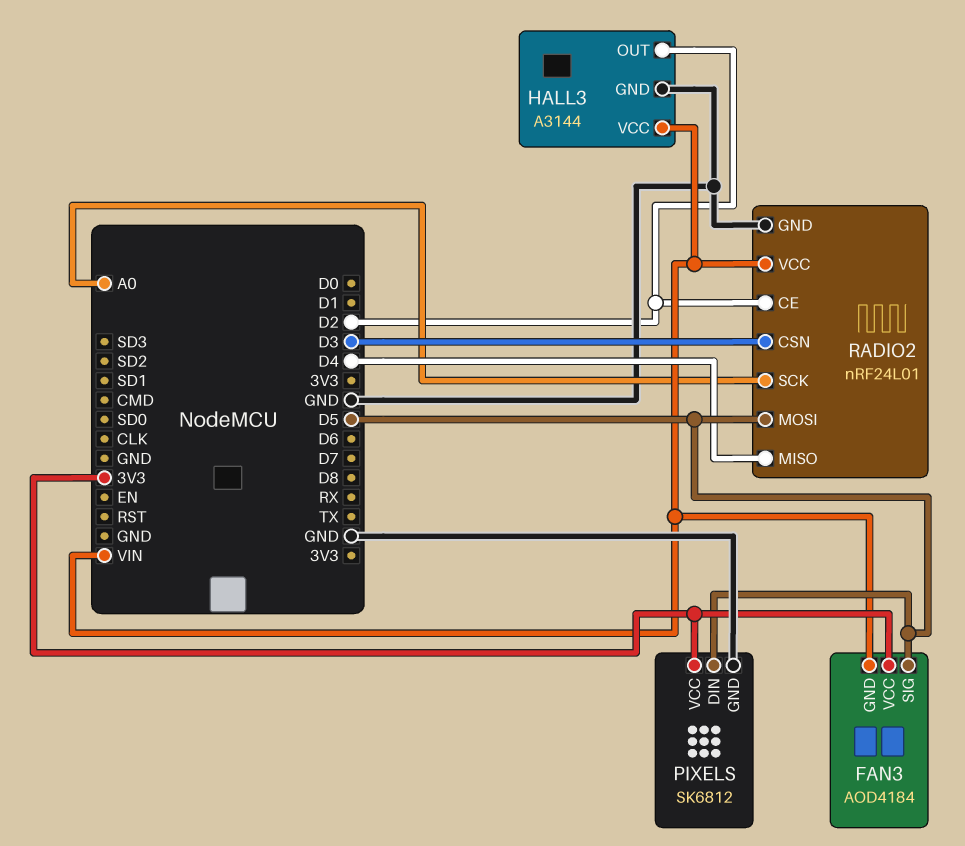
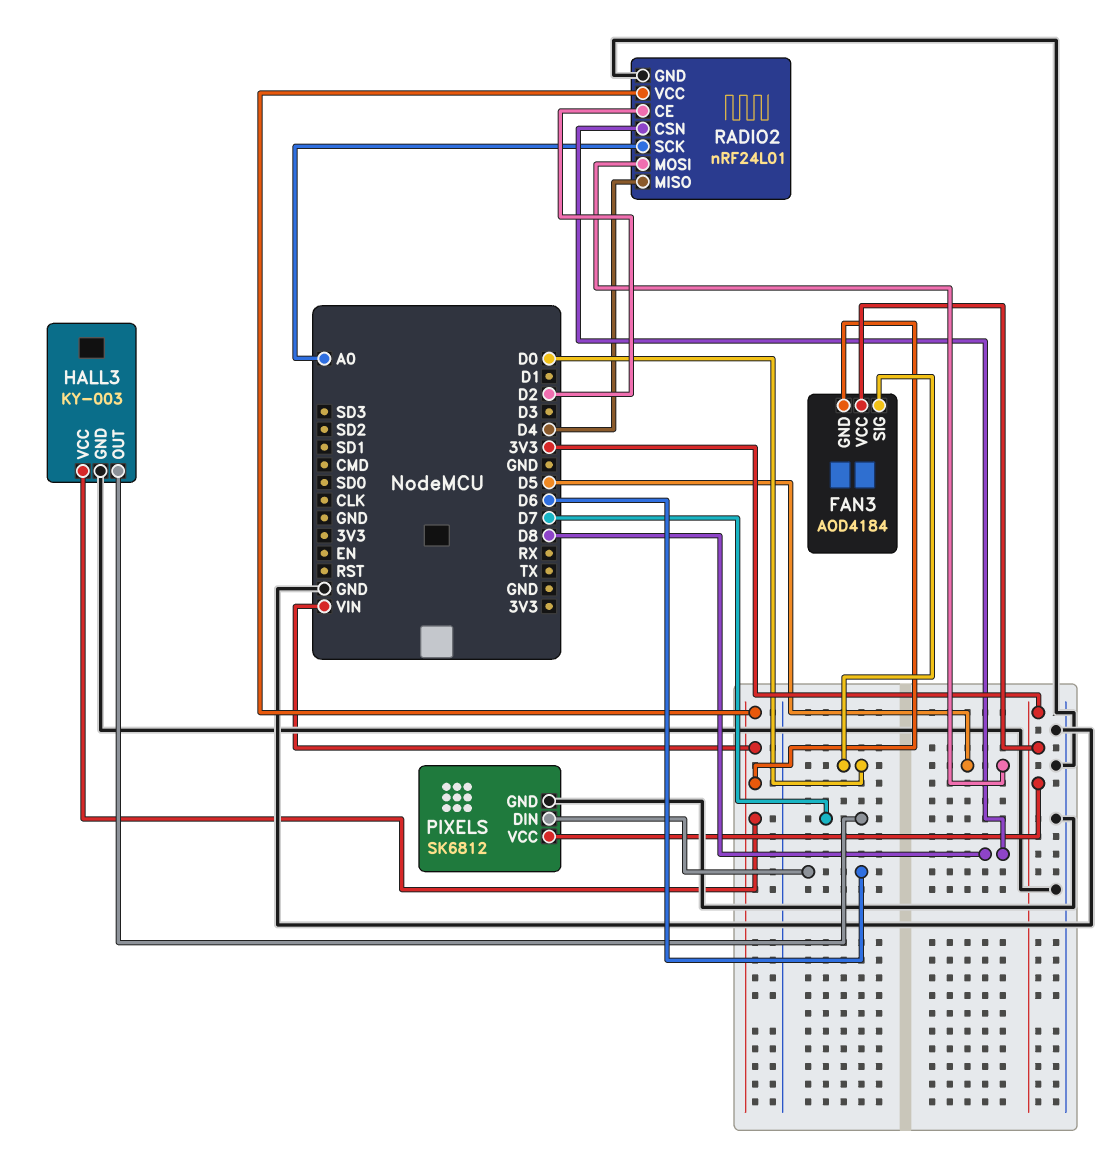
FAN3 pin SIG: D5 -> D0
HALL3: A3144 -> KY-003
HALL3 pin OUT: D2 -> D7
PIXELS pin DIN: D5 -> D6
RADIO2 pin CSN: D3 -> D8

